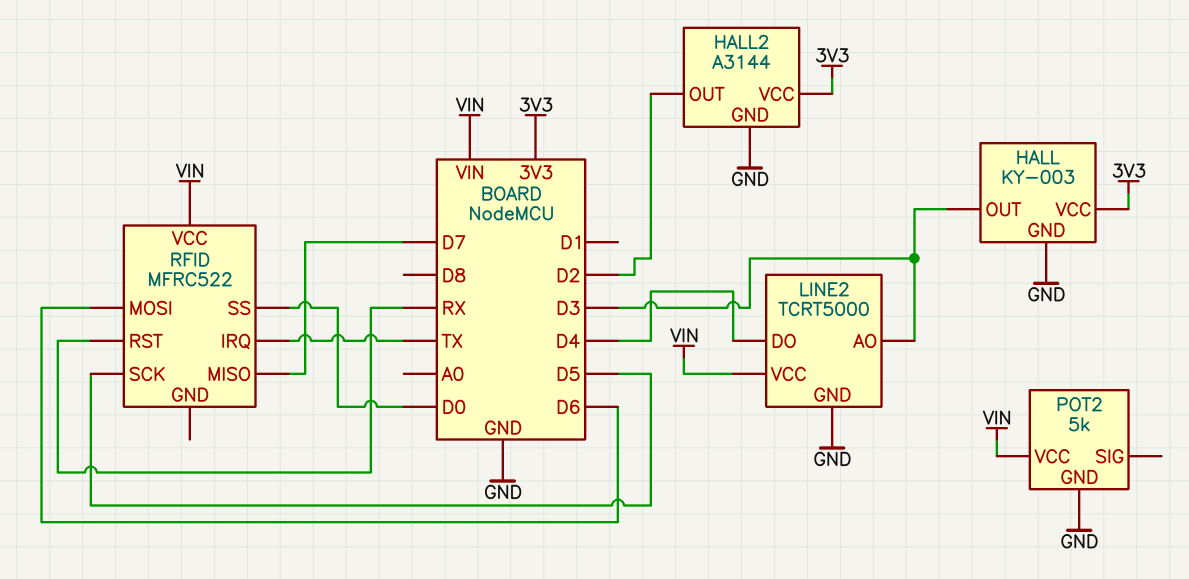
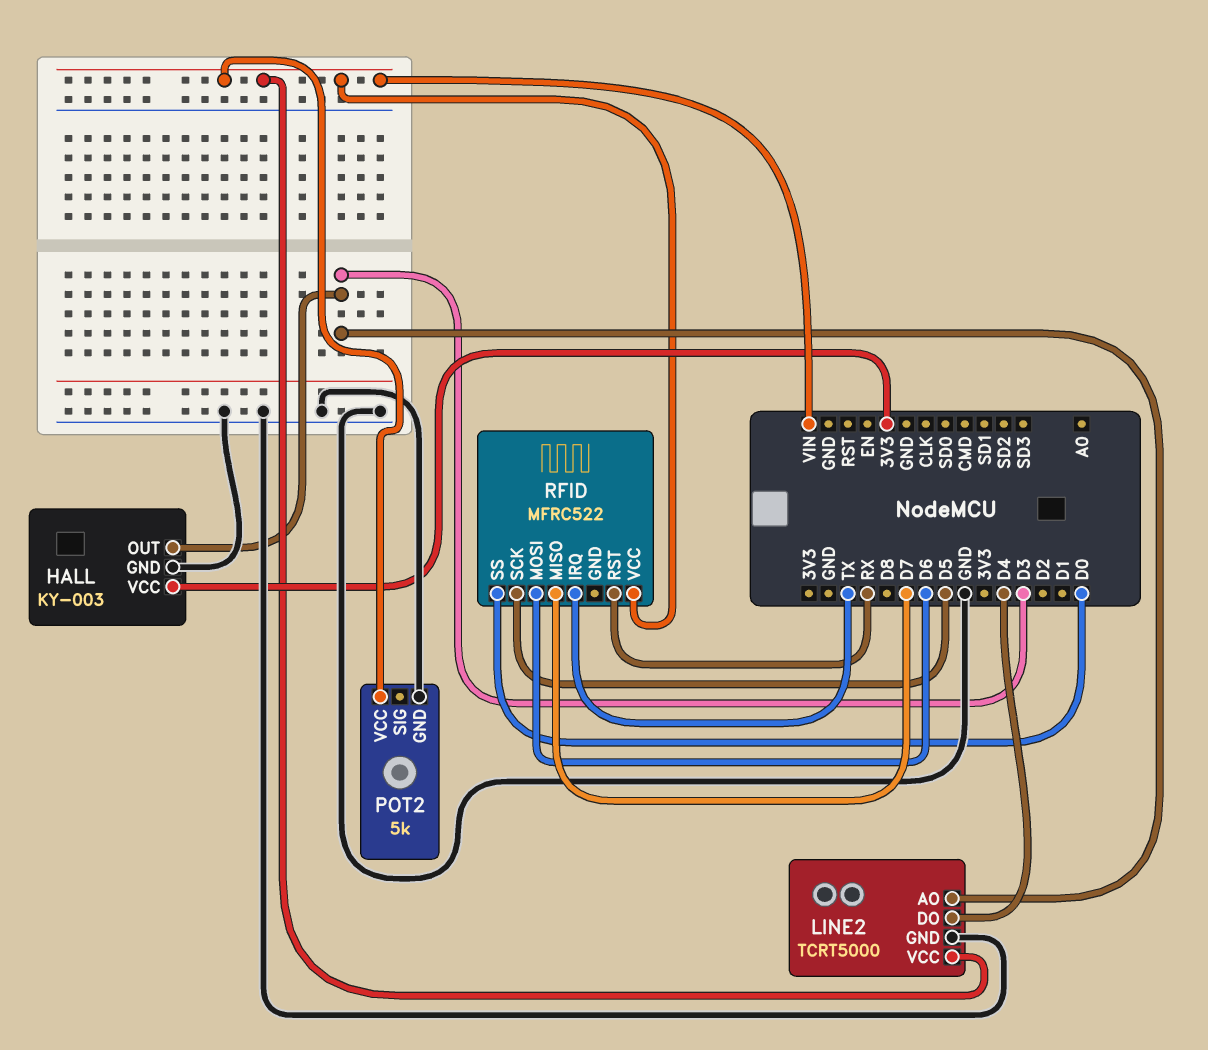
HALL2: A3144 -> none
HALL2 pin GND: GND -> none
HALL2 pin OUT: D2 -> none
HALL2 pin VCC: 3V3 -> none

